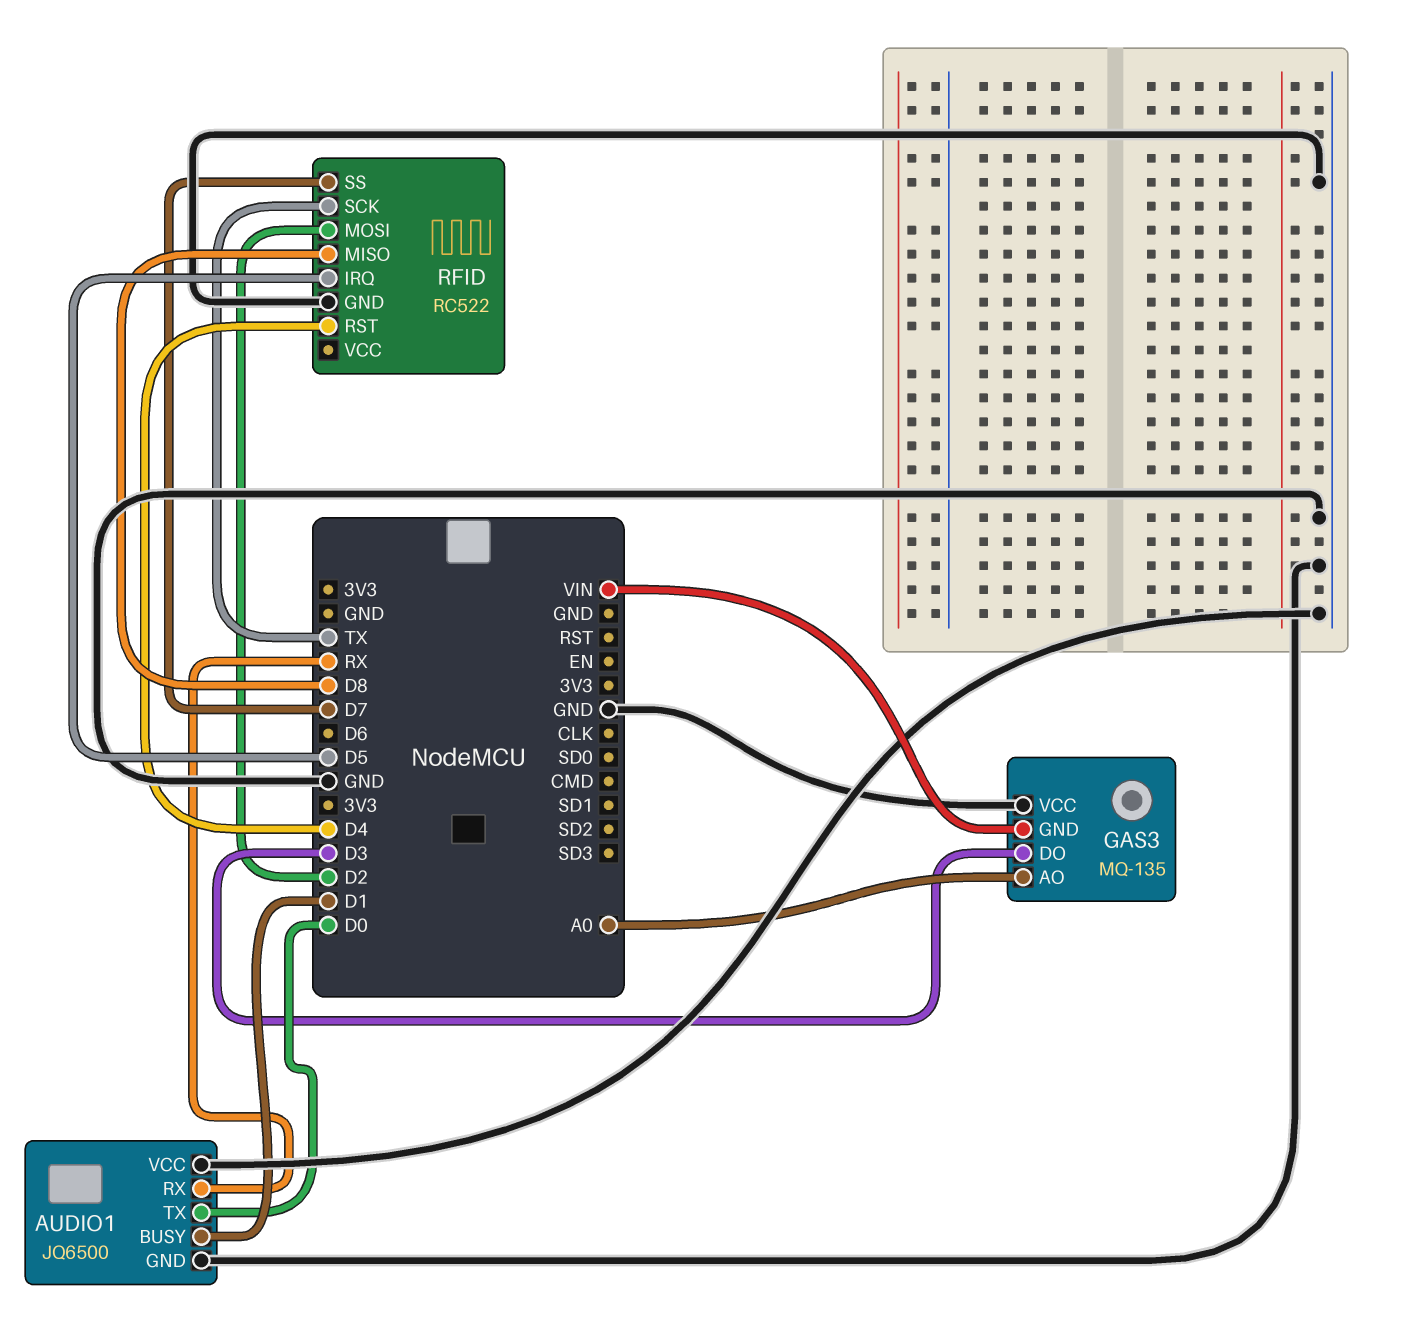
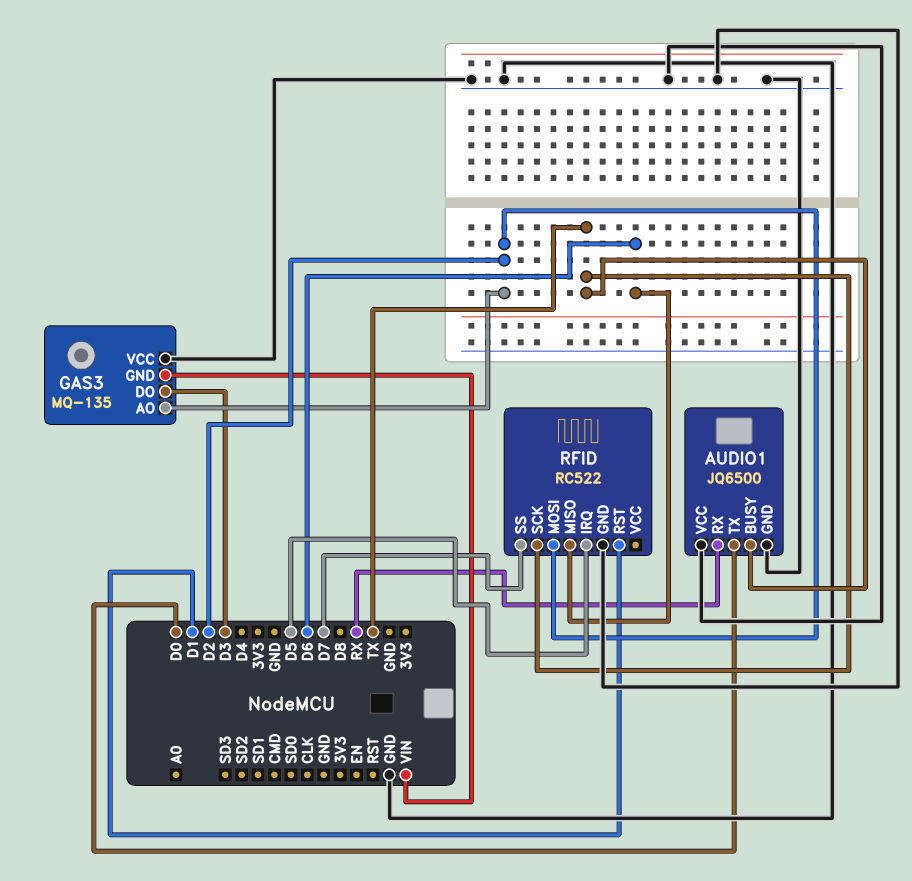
AUDIO1 pin BUSY: D1 -> TX
GAS3 pin AO: A0 -> D2
RFID pin MISO: D8 -> D6
RFID pin RST: D4 -> D1

